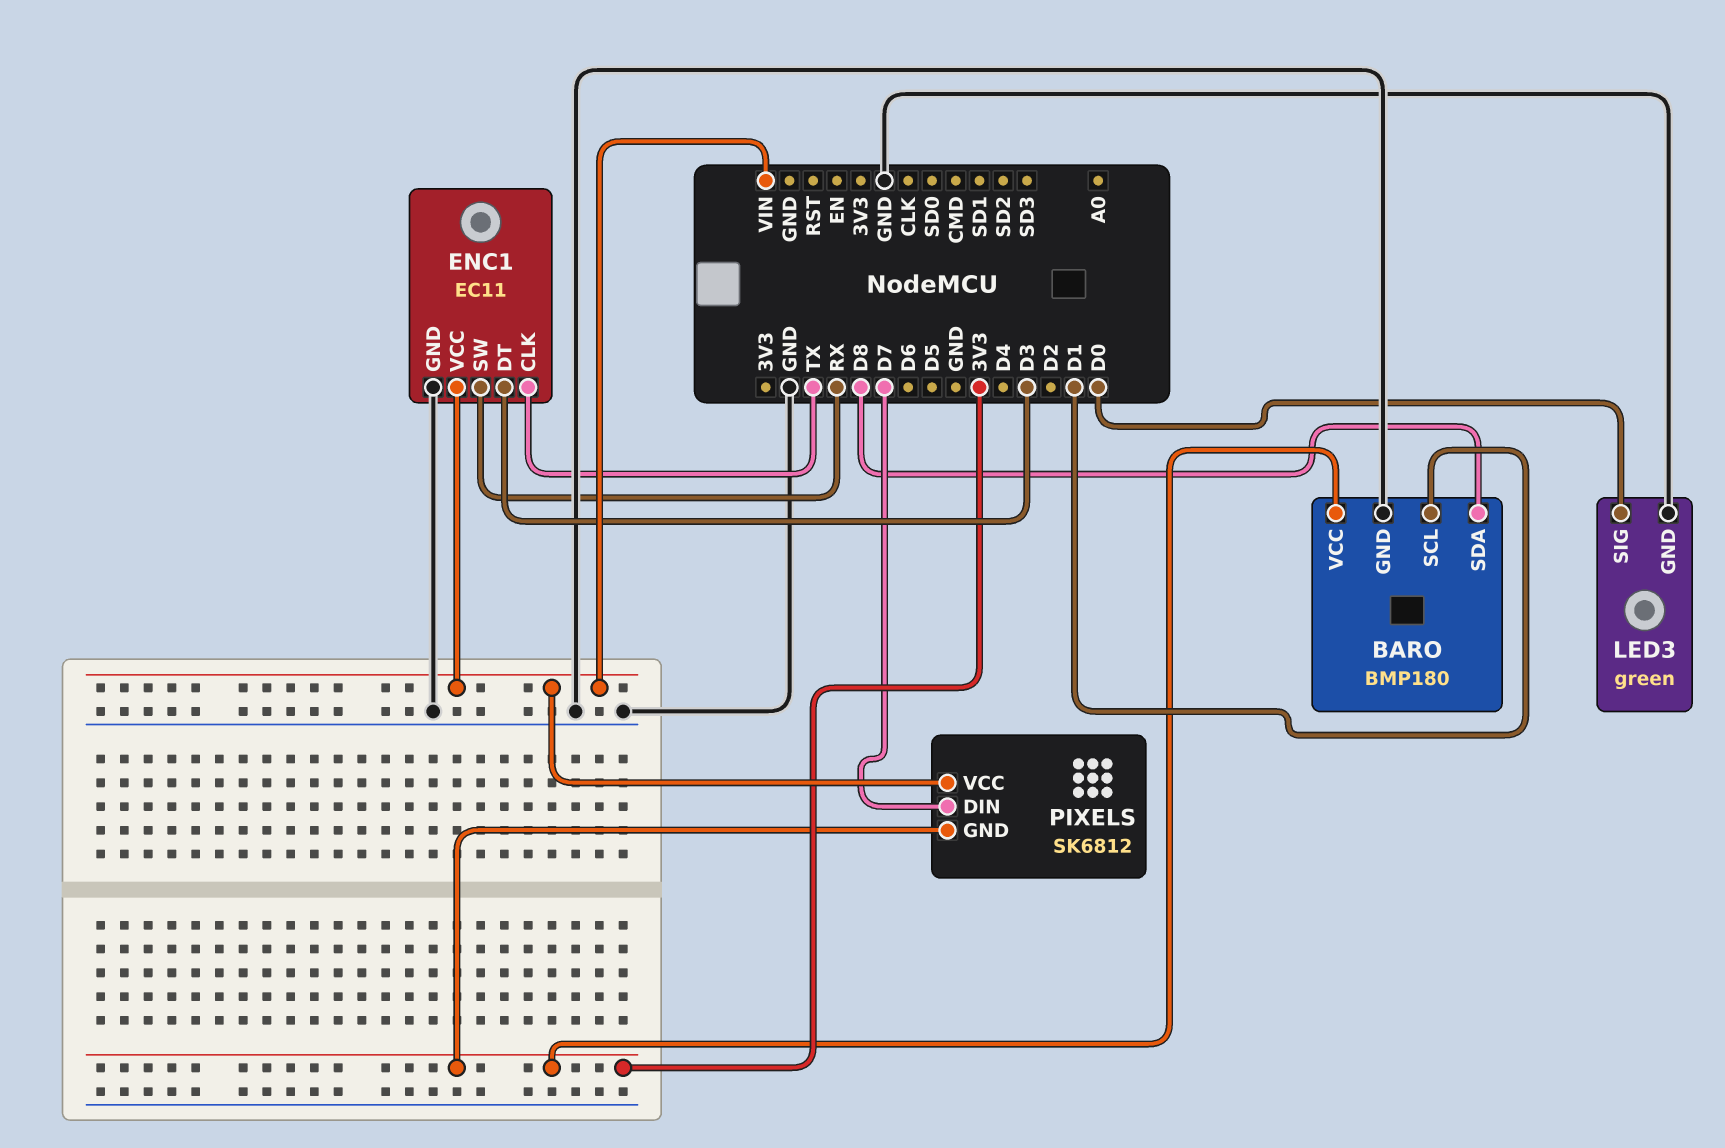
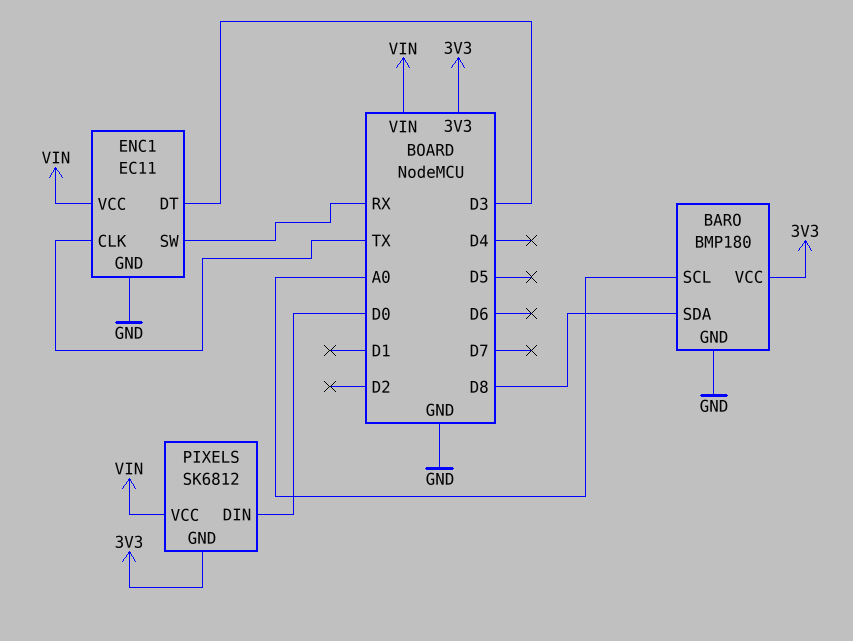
BARO pin SCL: D1 -> A0
LED3: green -> none
LED3 pin GND: GND -> none
LED3 pin SIG: D0 -> none
PIXELS pin DIN: D7 -> D0

